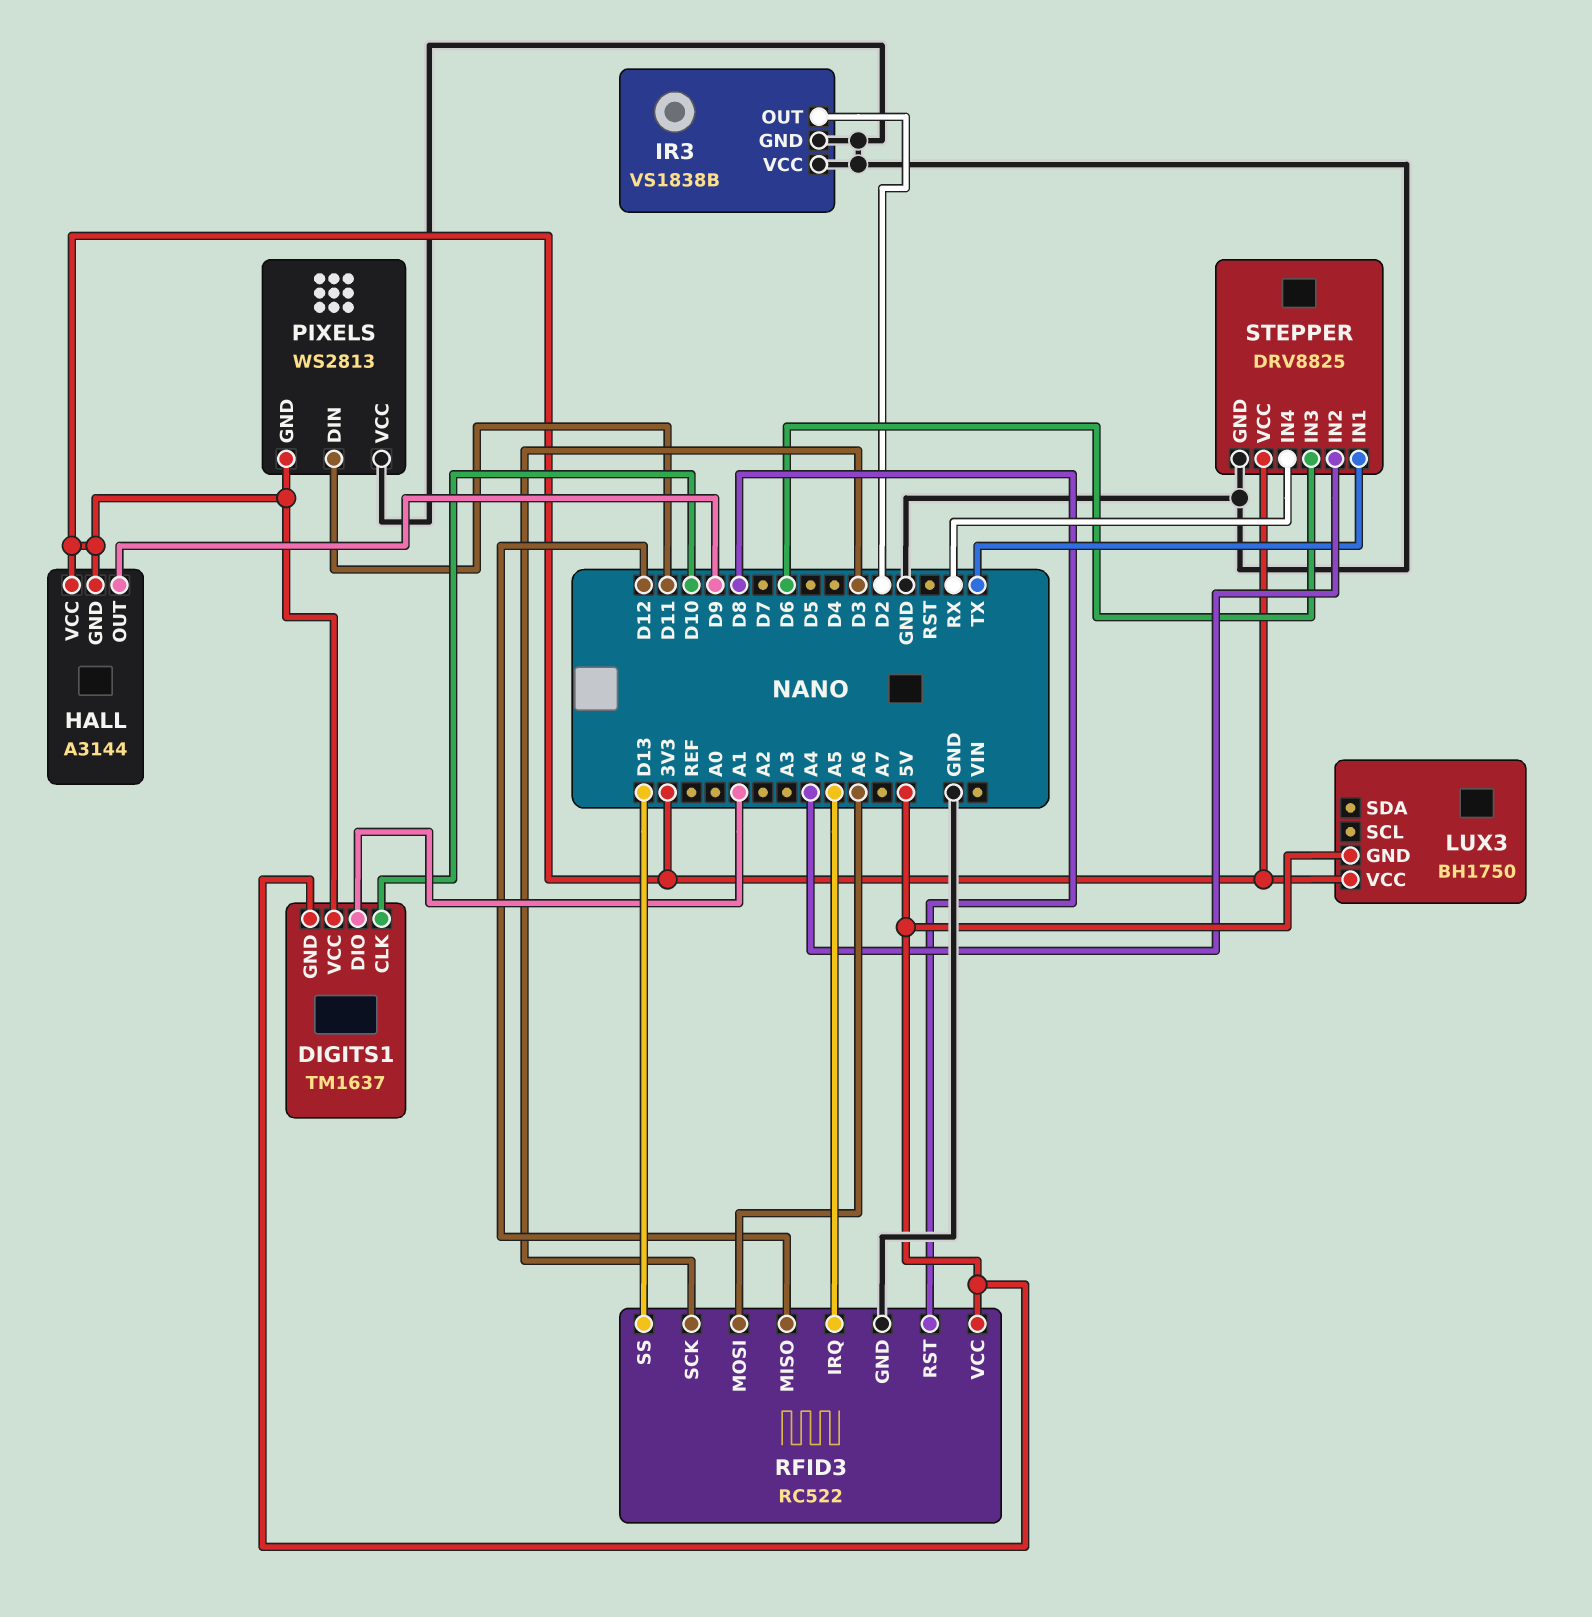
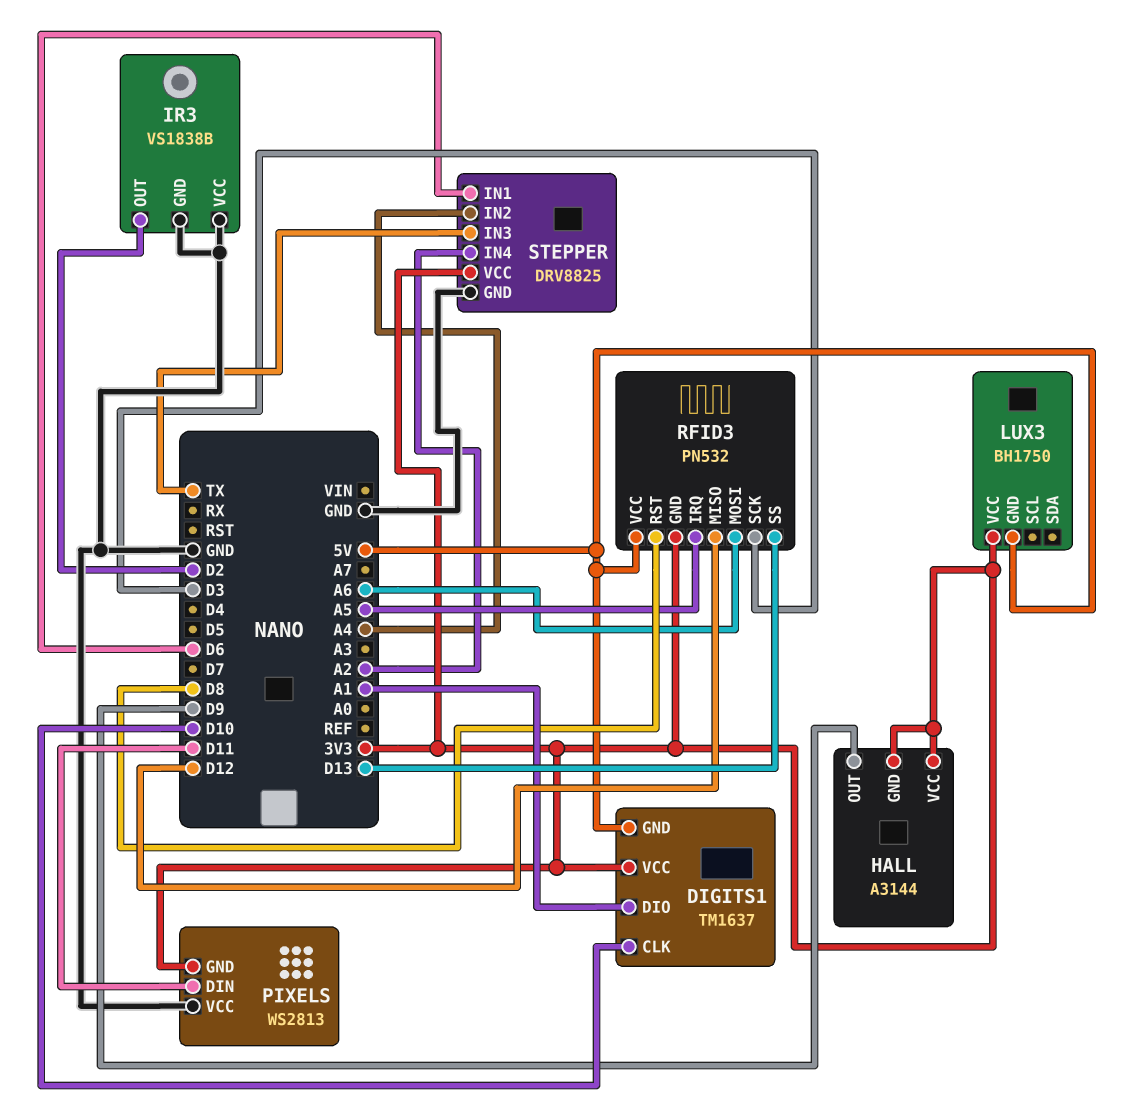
RFID3: RC522 -> PN532
RFID3 pin GND: GND -> 3V3
STEPPER pin IN1: TX -> D6
STEPPER pin IN3: D6 -> TX
STEPPER pin IN4: RX -> A2

